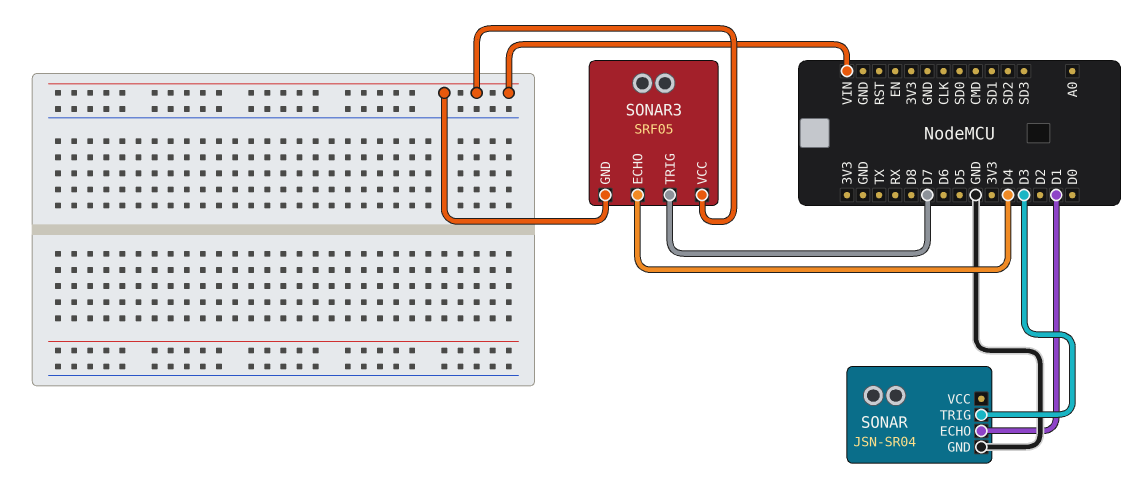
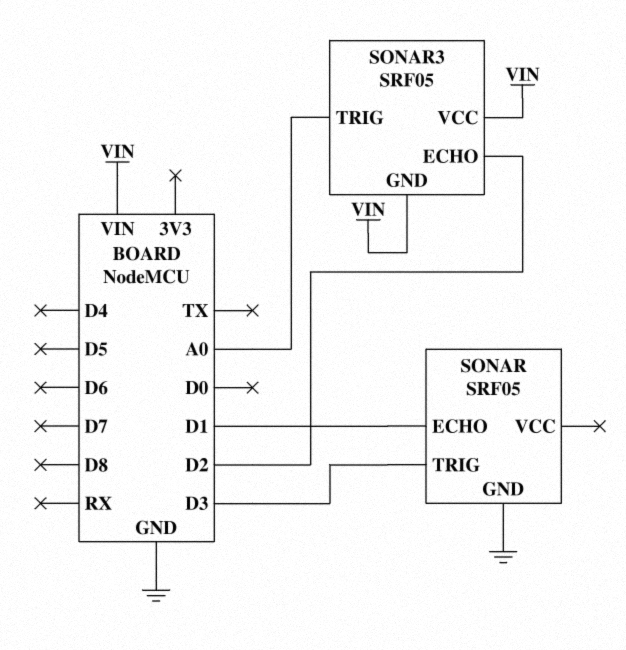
SONAR: JSN-SR04 -> SRF05
SONAR3 pin ECHO: D4 -> D2
SONAR3 pin TRIG: D7 -> A0

